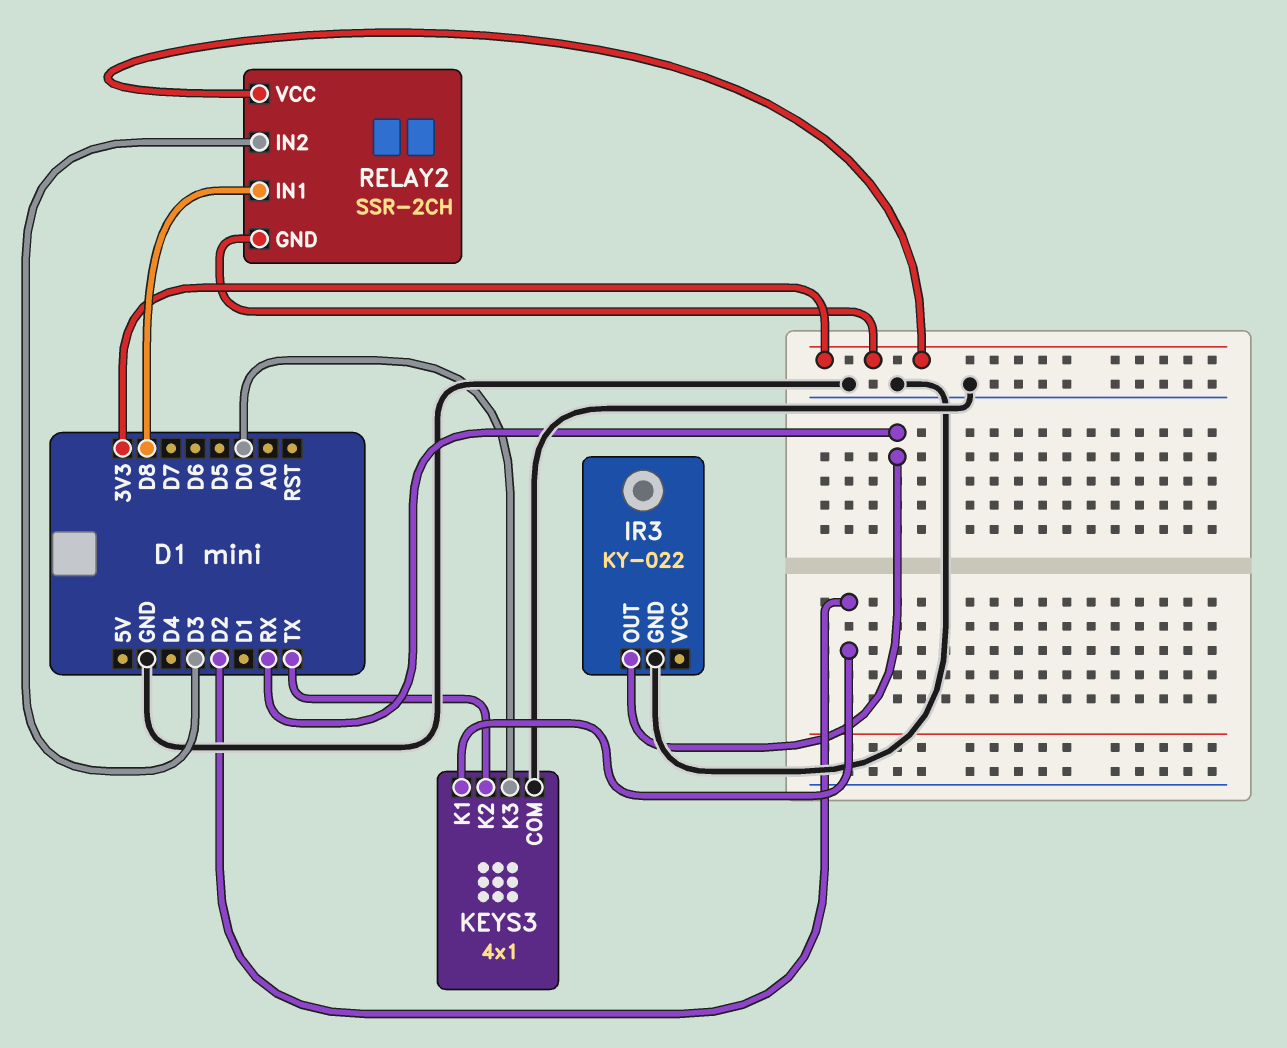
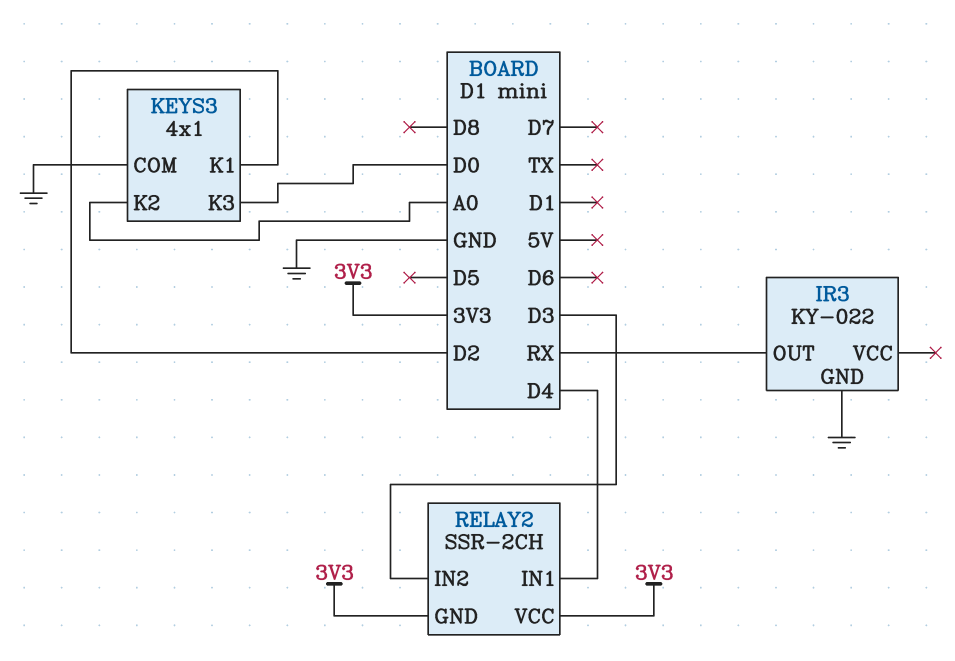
KEYS3 pin K2: TX -> A0
RELAY2 pin IN1: D8 -> D4

